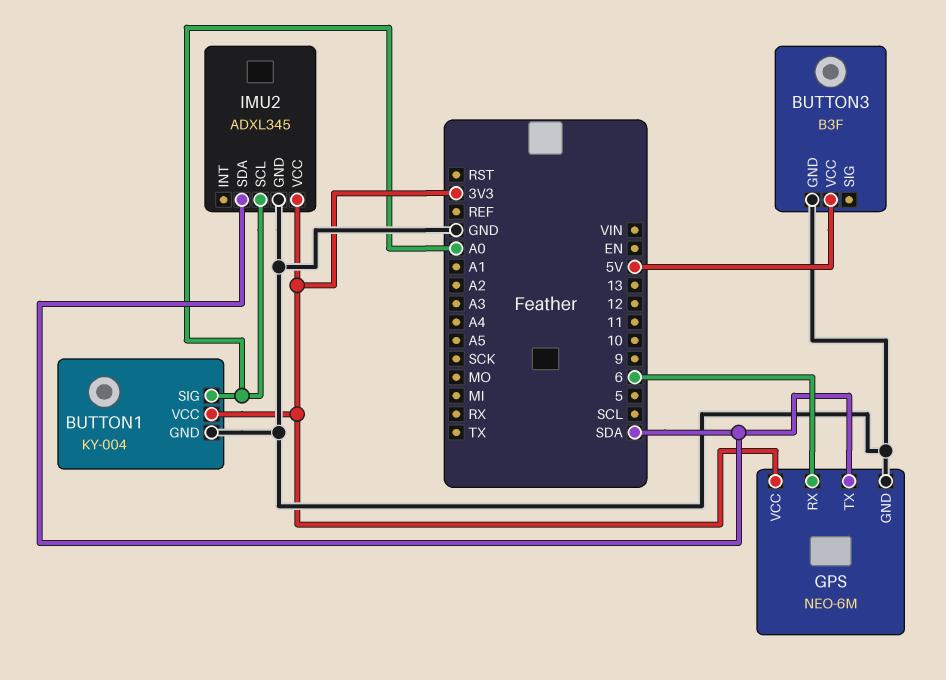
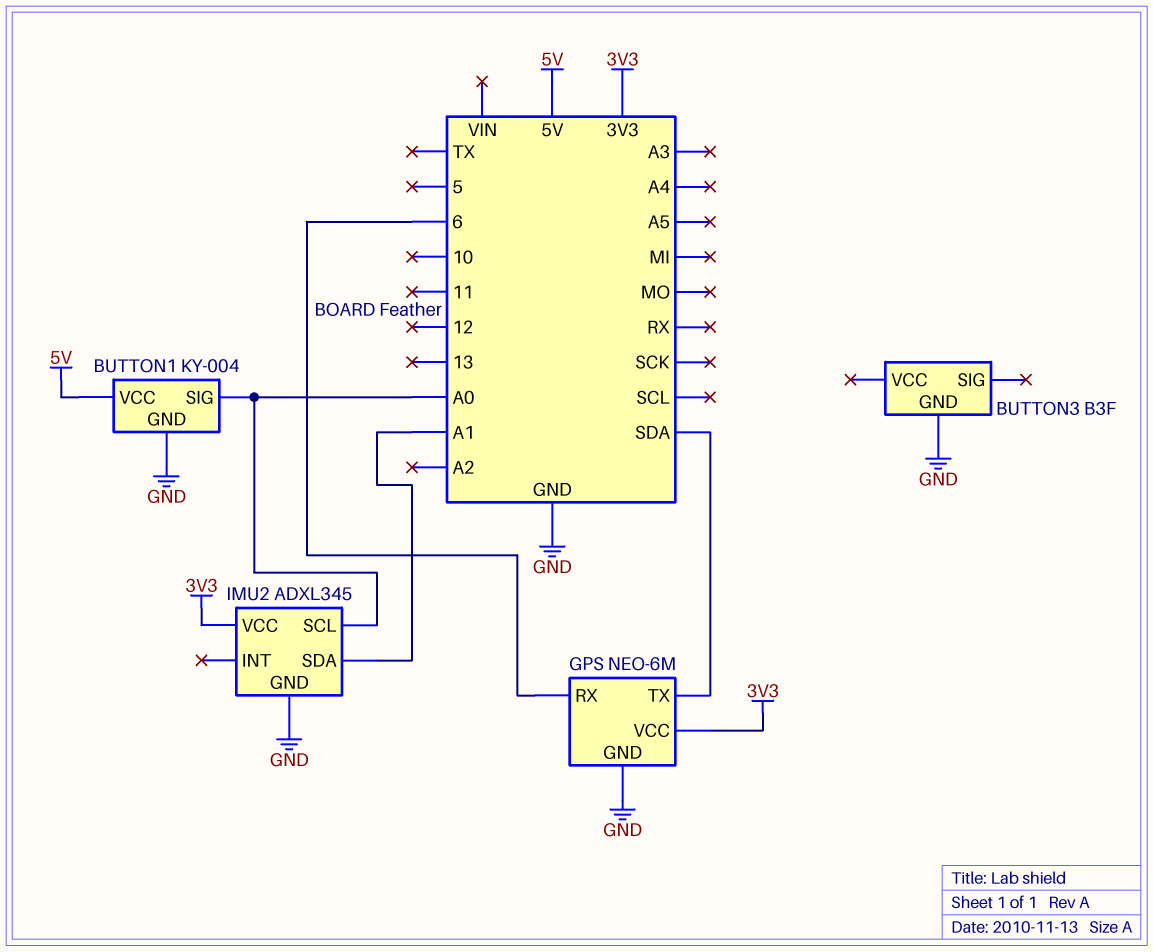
BUTTON1 pin VCC: 3V3 -> 5V
BUTTON3 pin VCC: 5V -> none
IMU2 pin SDA: SDA -> A1

